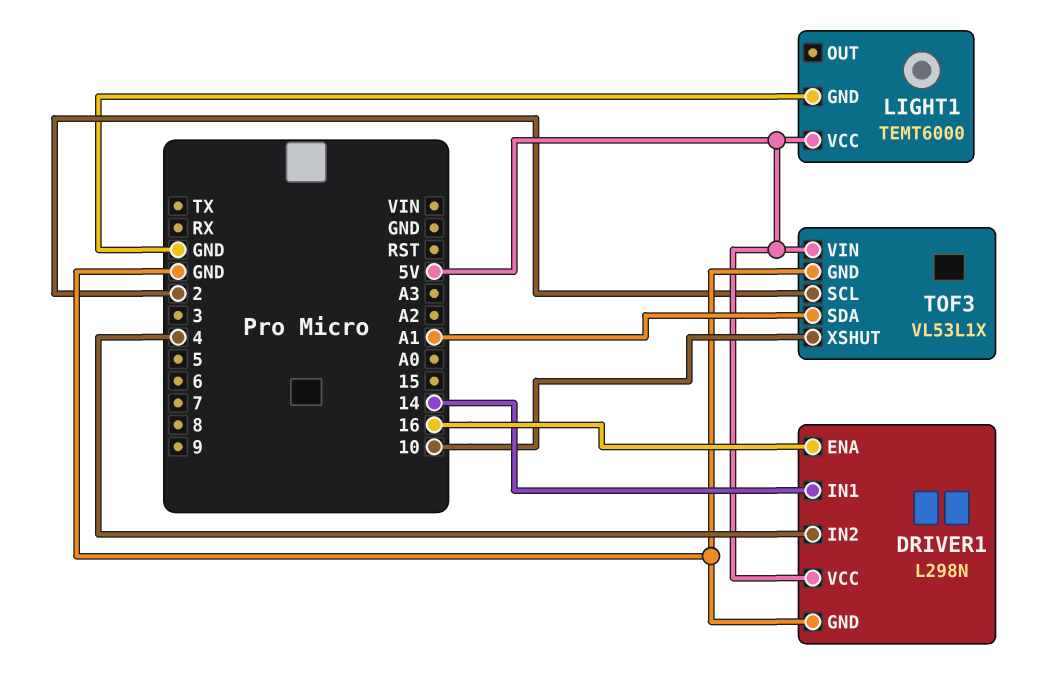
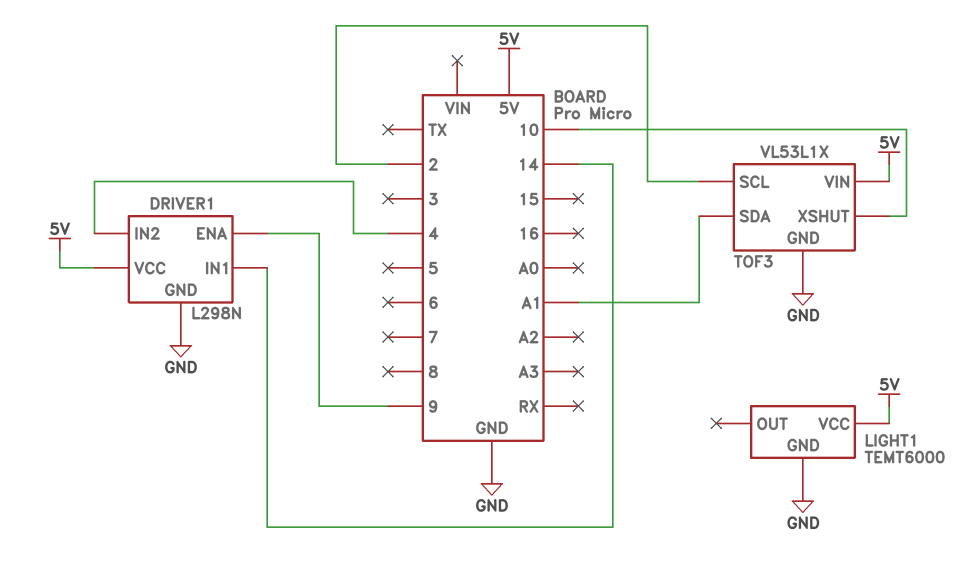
DRIVER1 pin ENA: 16 -> 9

